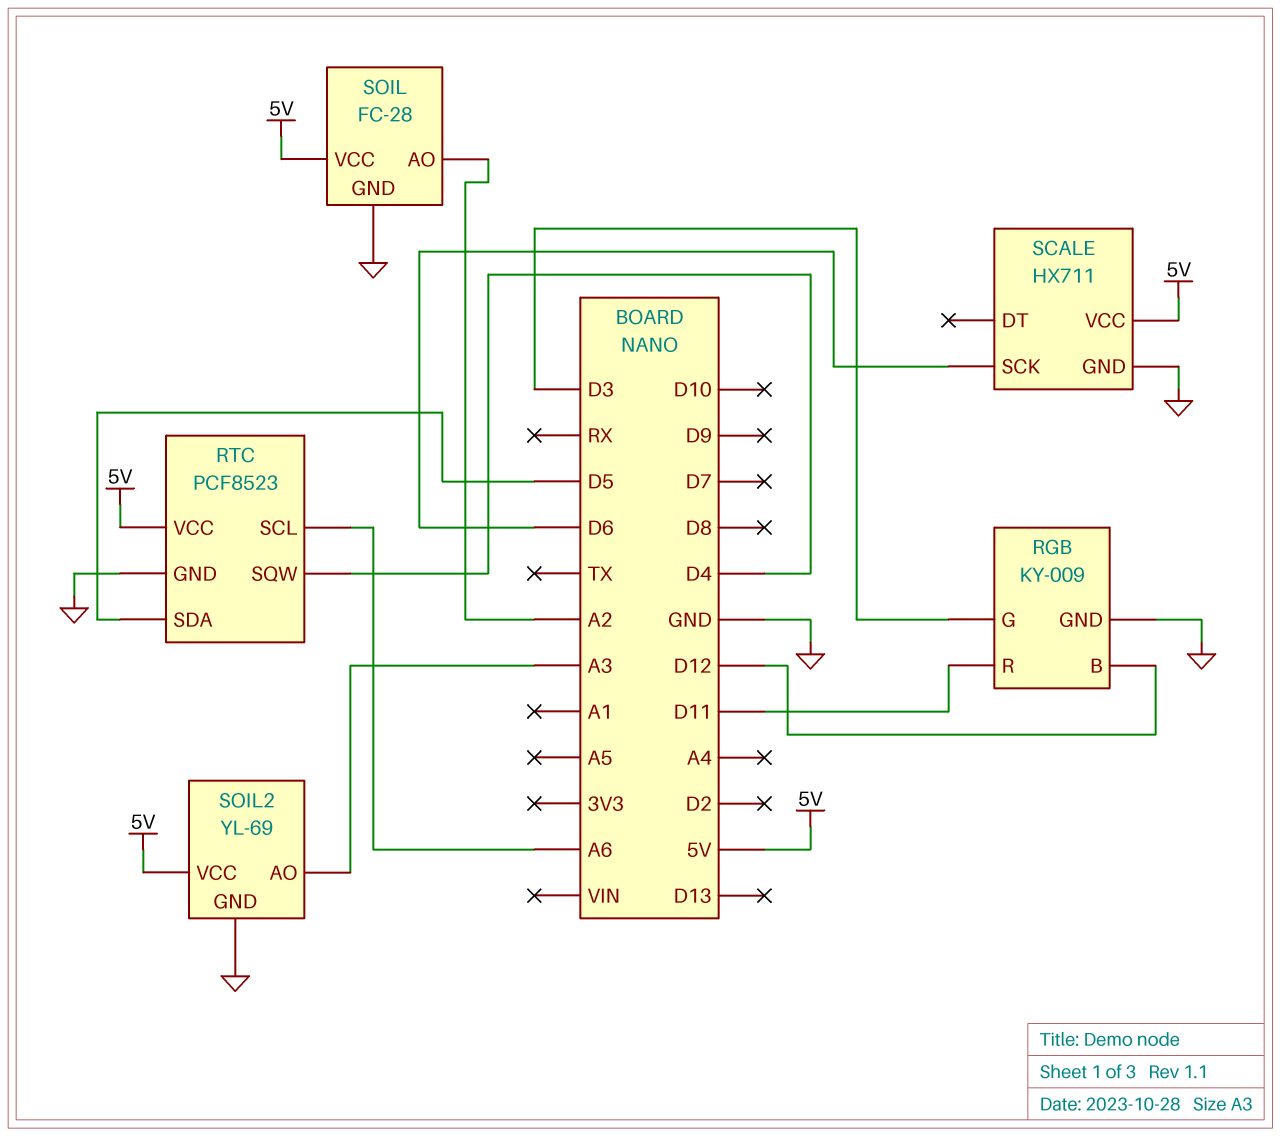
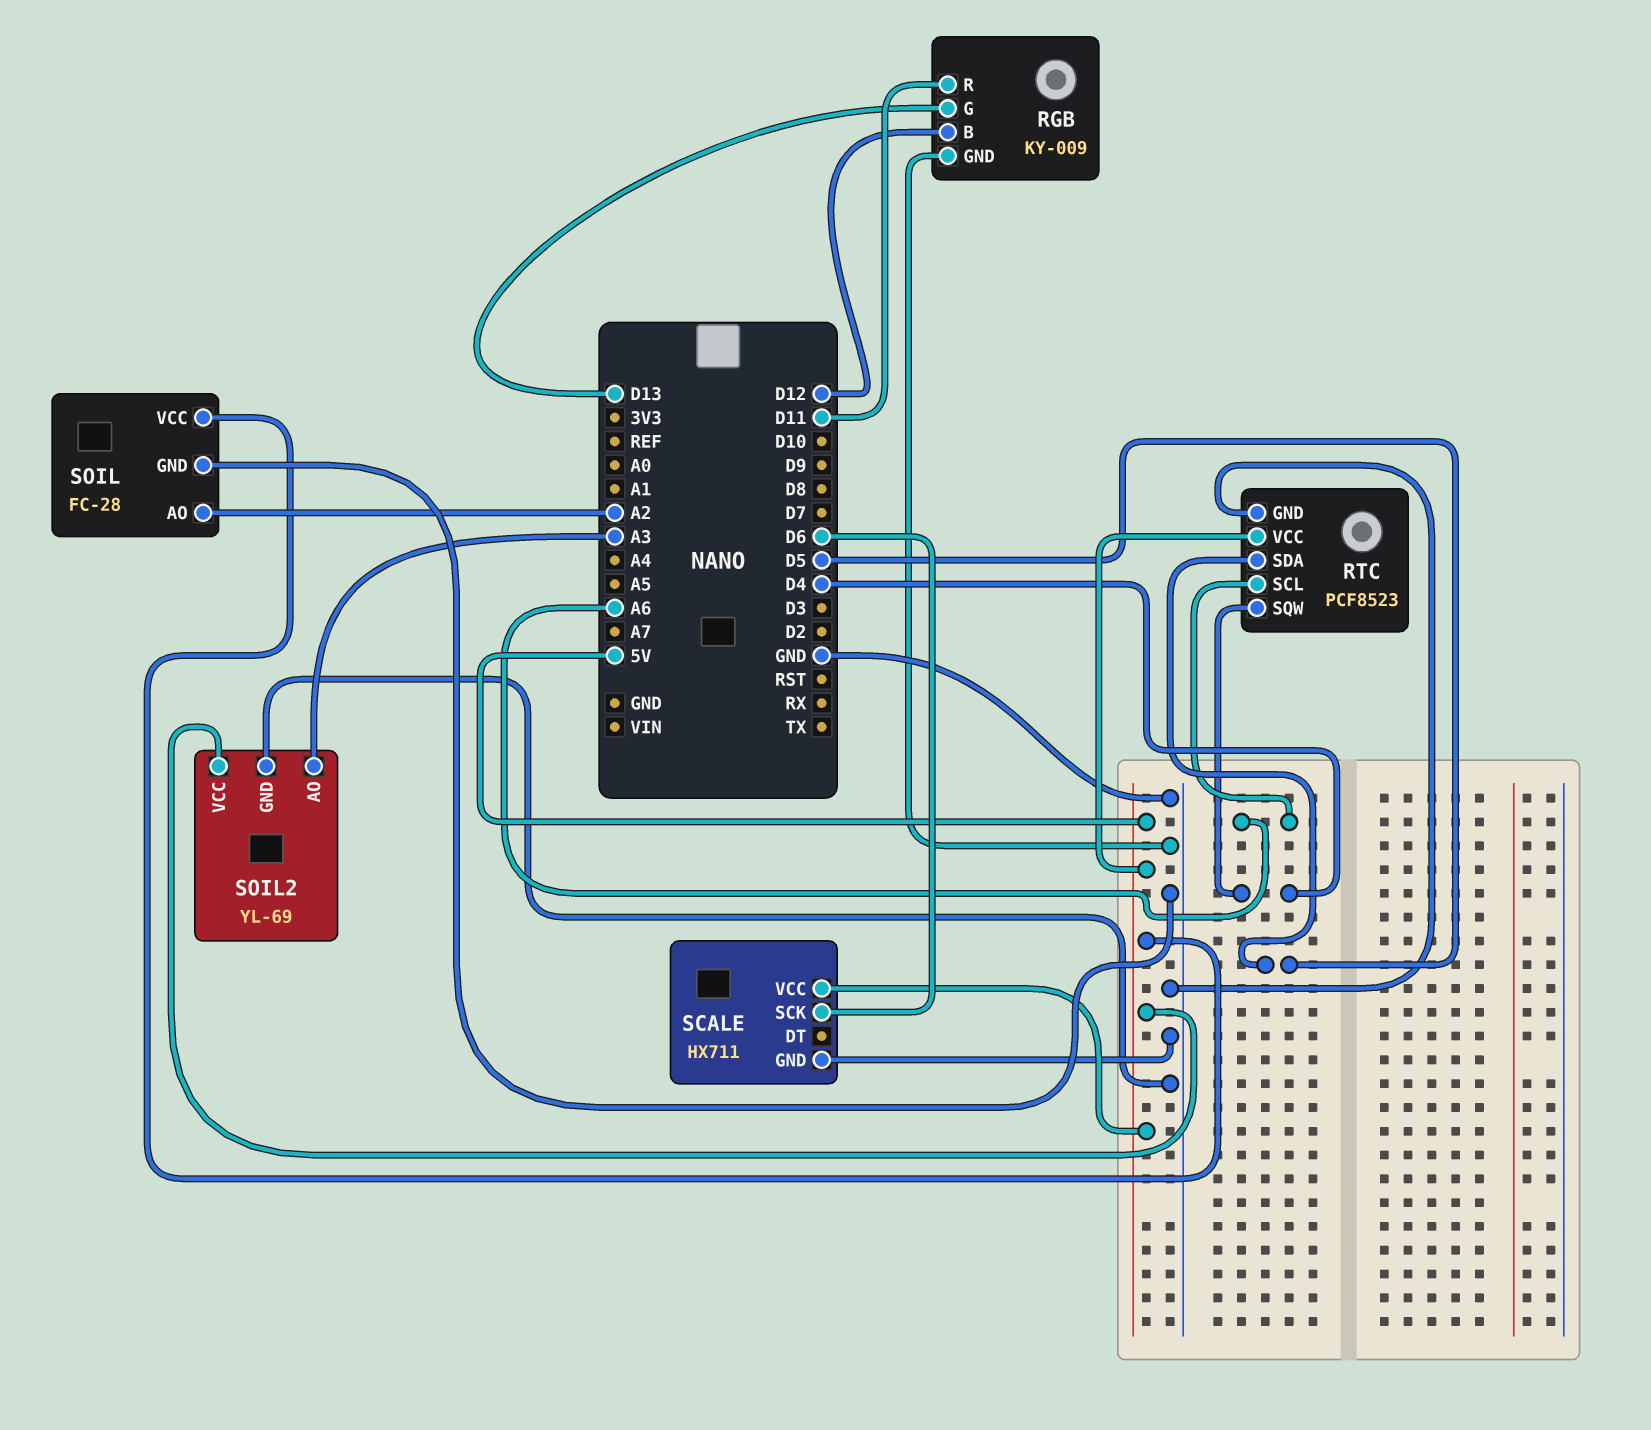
RGB pin G: D3 -> D13

